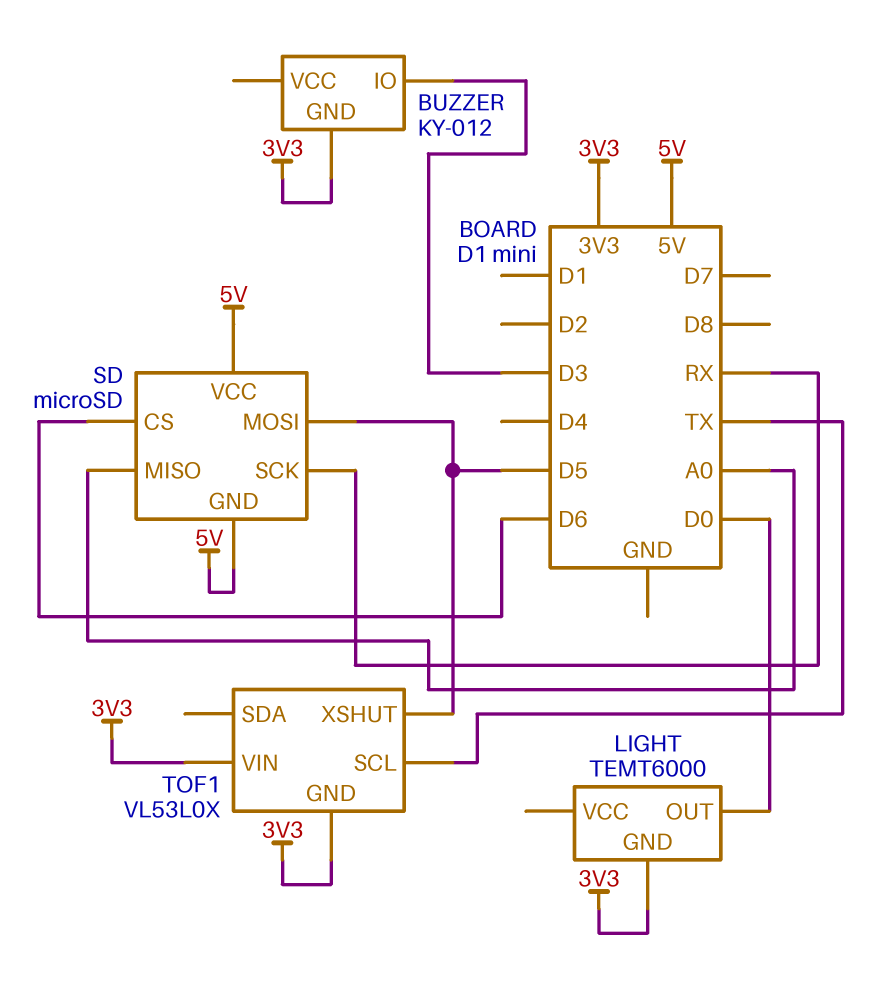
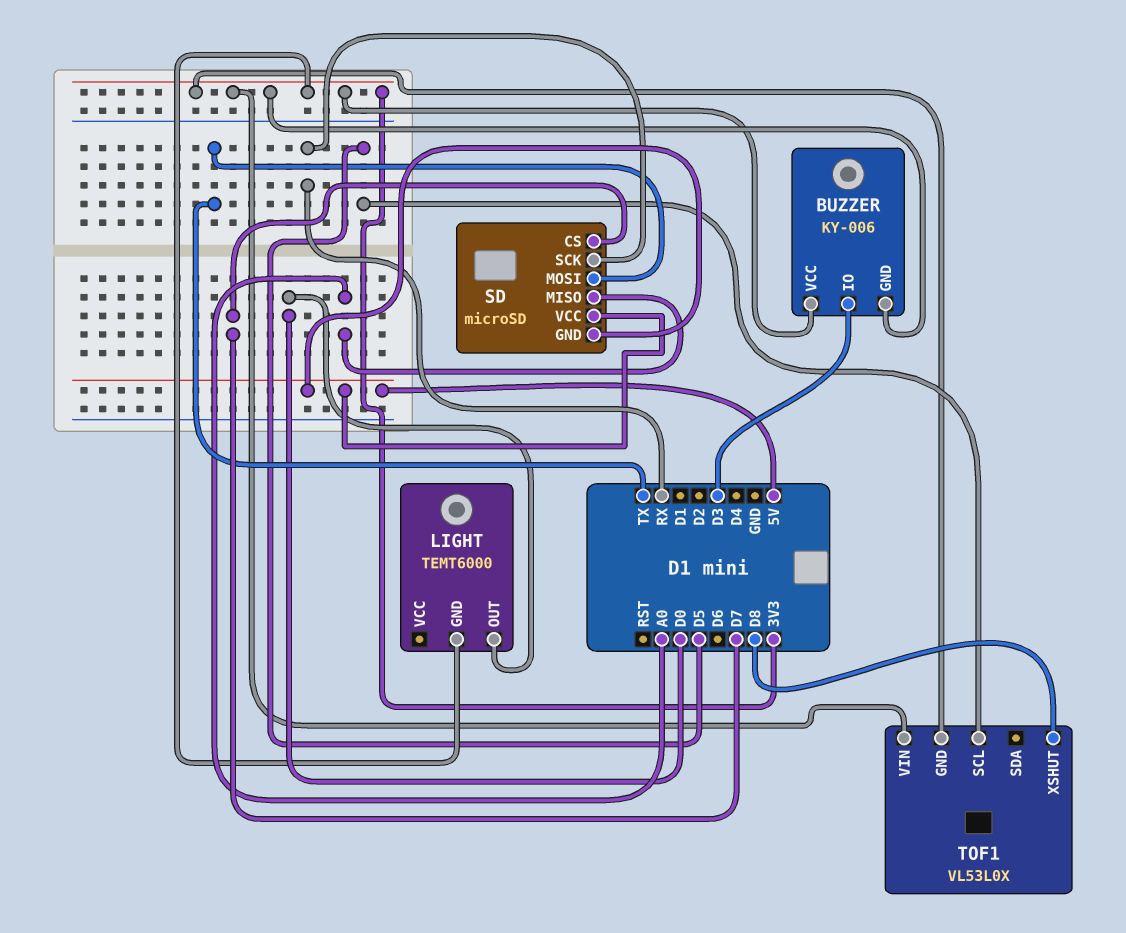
BUZZER: KY-012 -> KY-006
BUZZER pin VCC: none -> 3V3
SD pin CS: D6 -> D7
SD pin MOSI: D5 -> TX
TOF1 pin SCL: TX -> D5
TOF1 pin XSHUT: D5 -> D8

